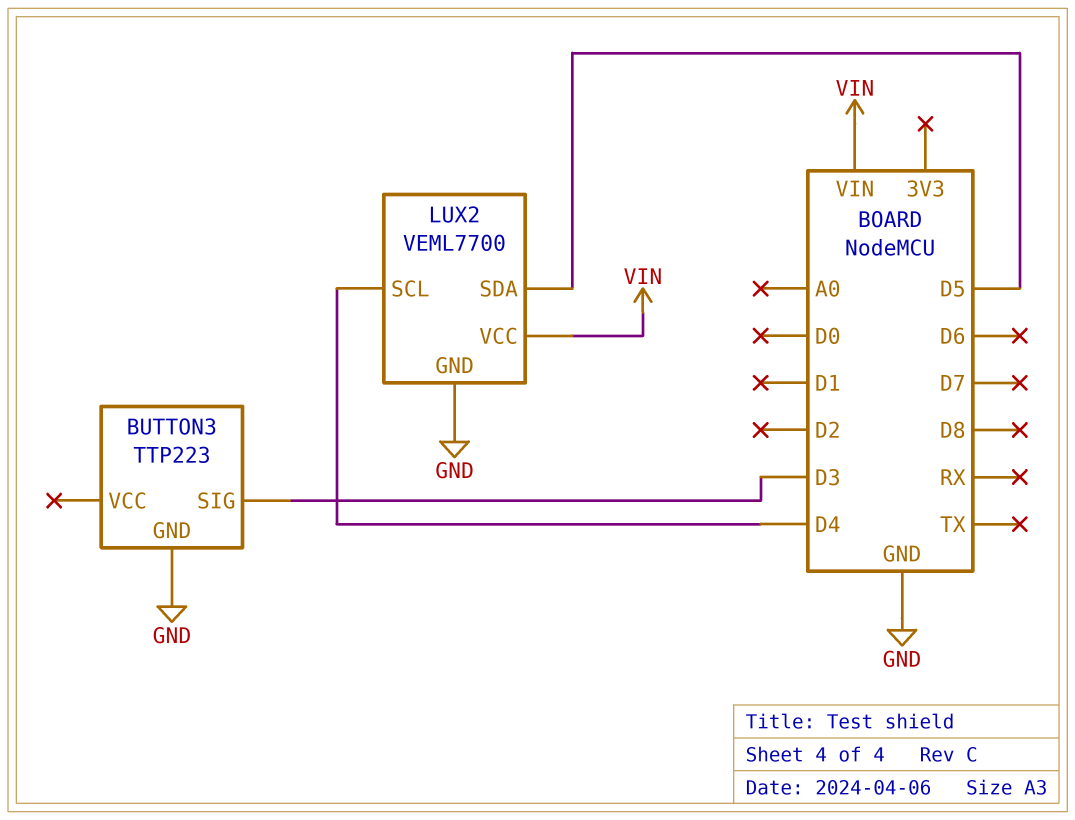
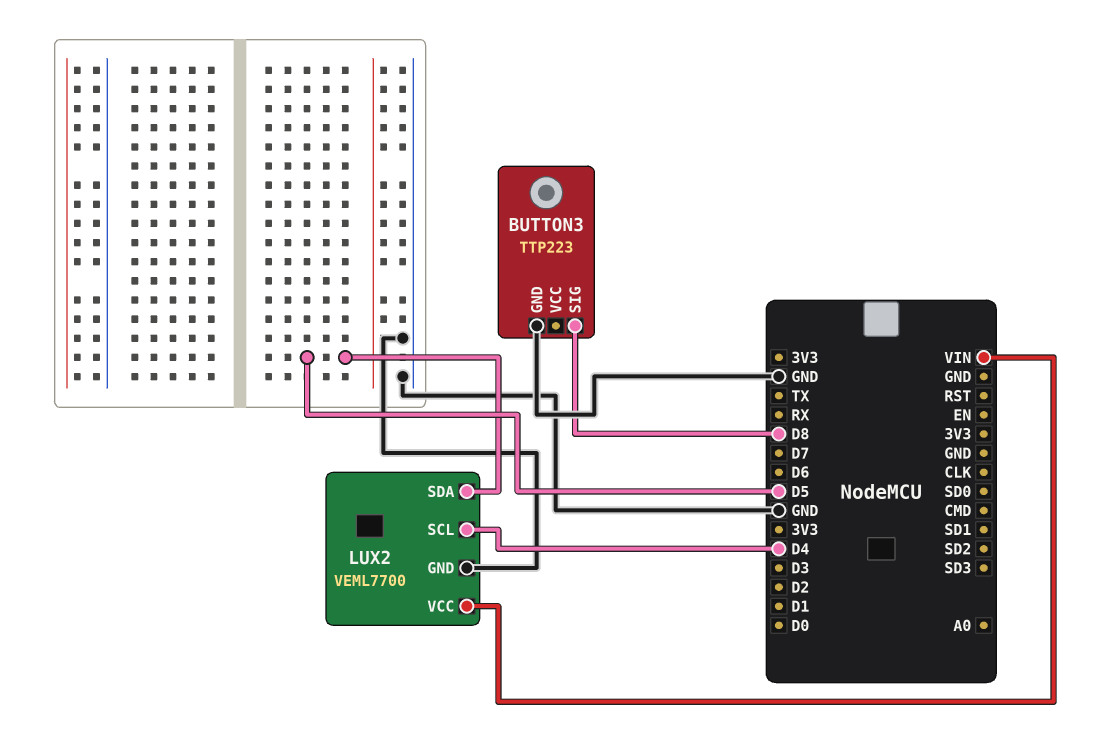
BUTTON3 pin SIG: D3 -> D8

